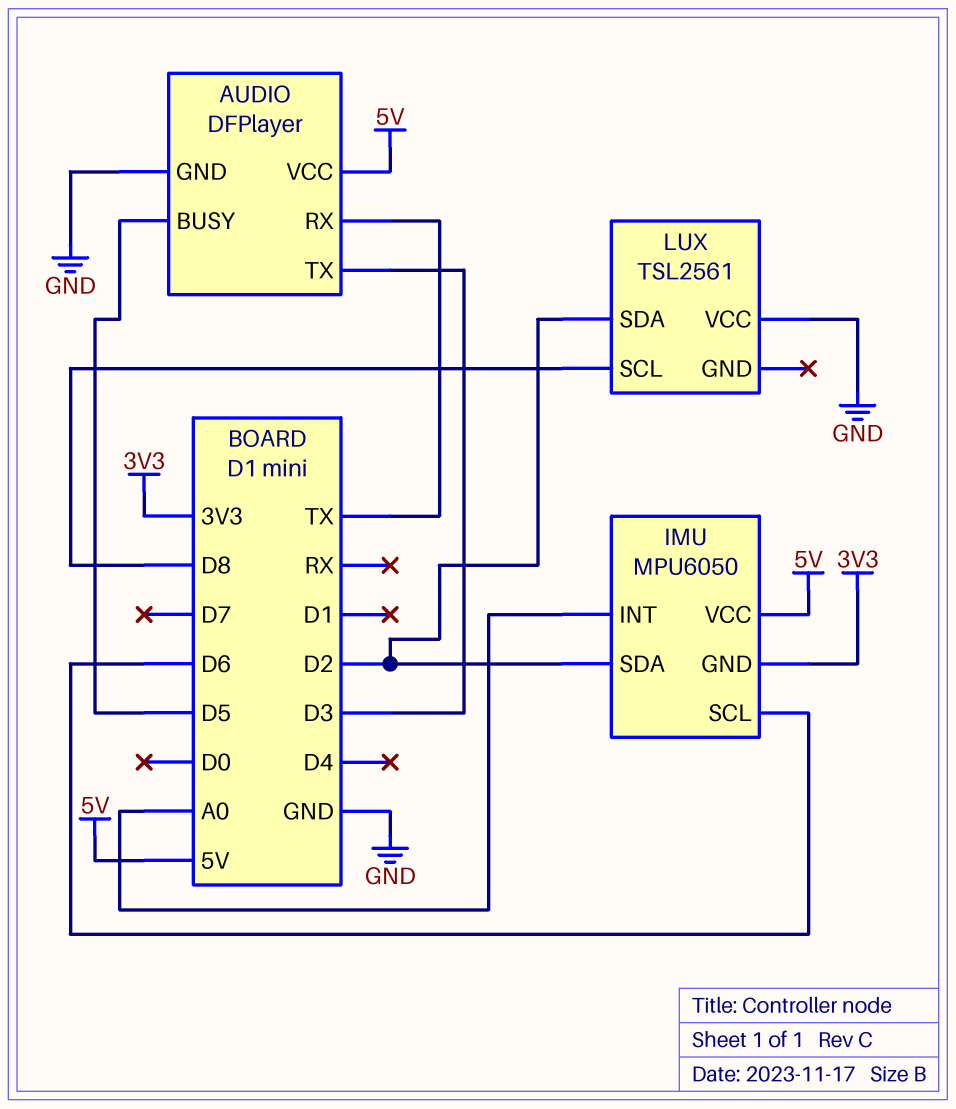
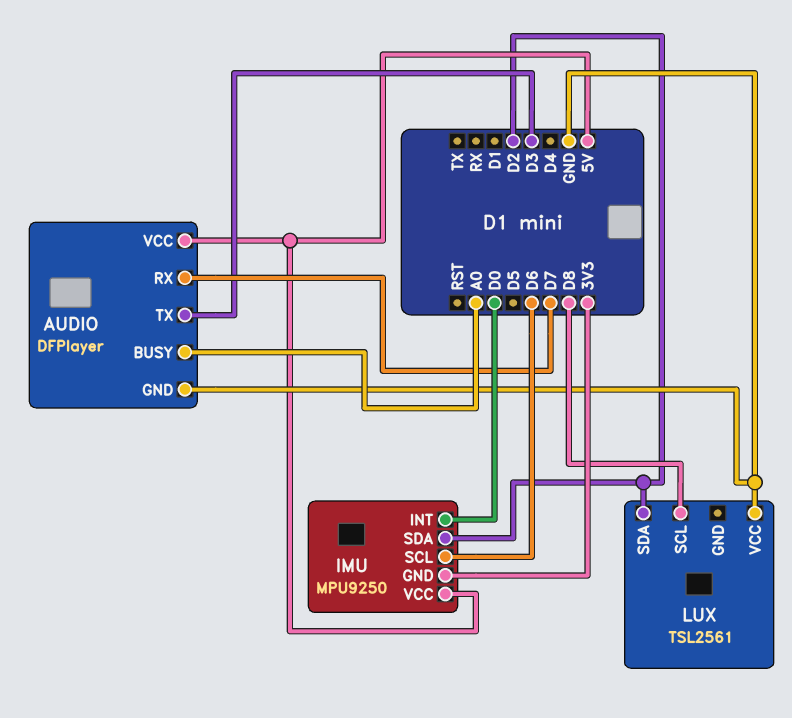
AUDIO pin BUSY: D5 -> A0
AUDIO pin RX: TX -> D7
IMU: MPU6050 -> MPU9250
IMU pin INT: A0 -> D0

